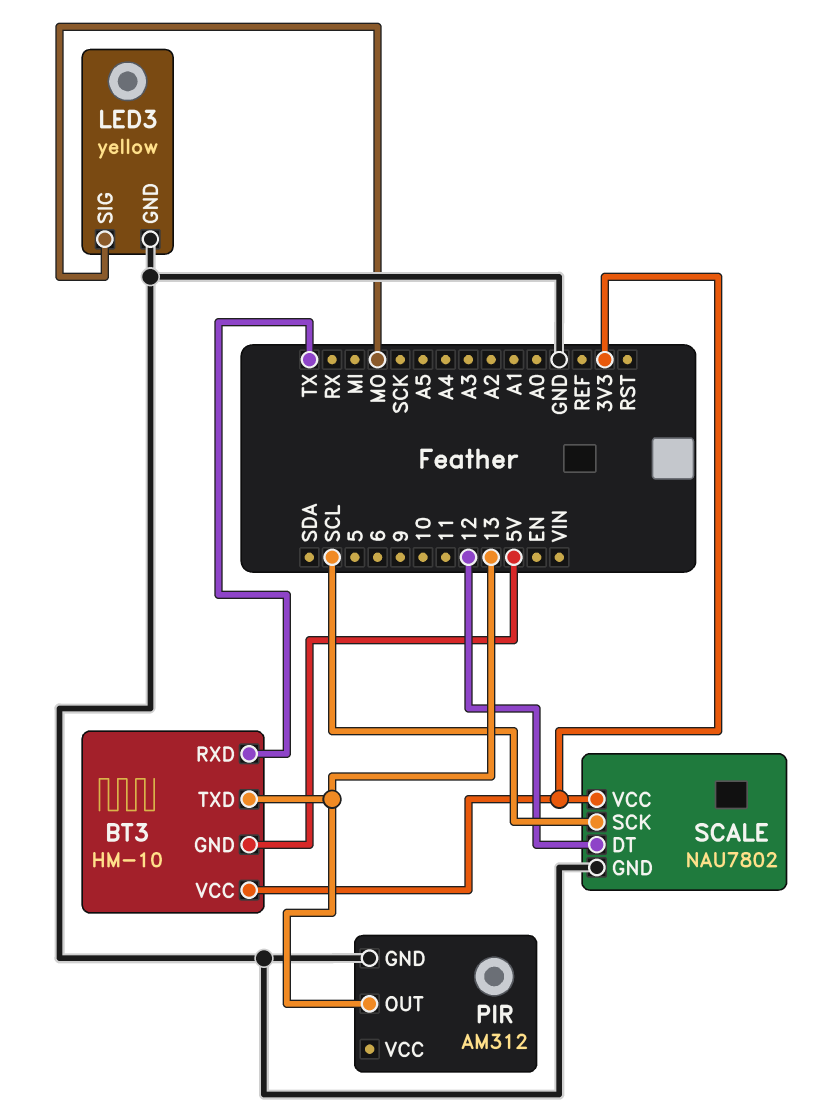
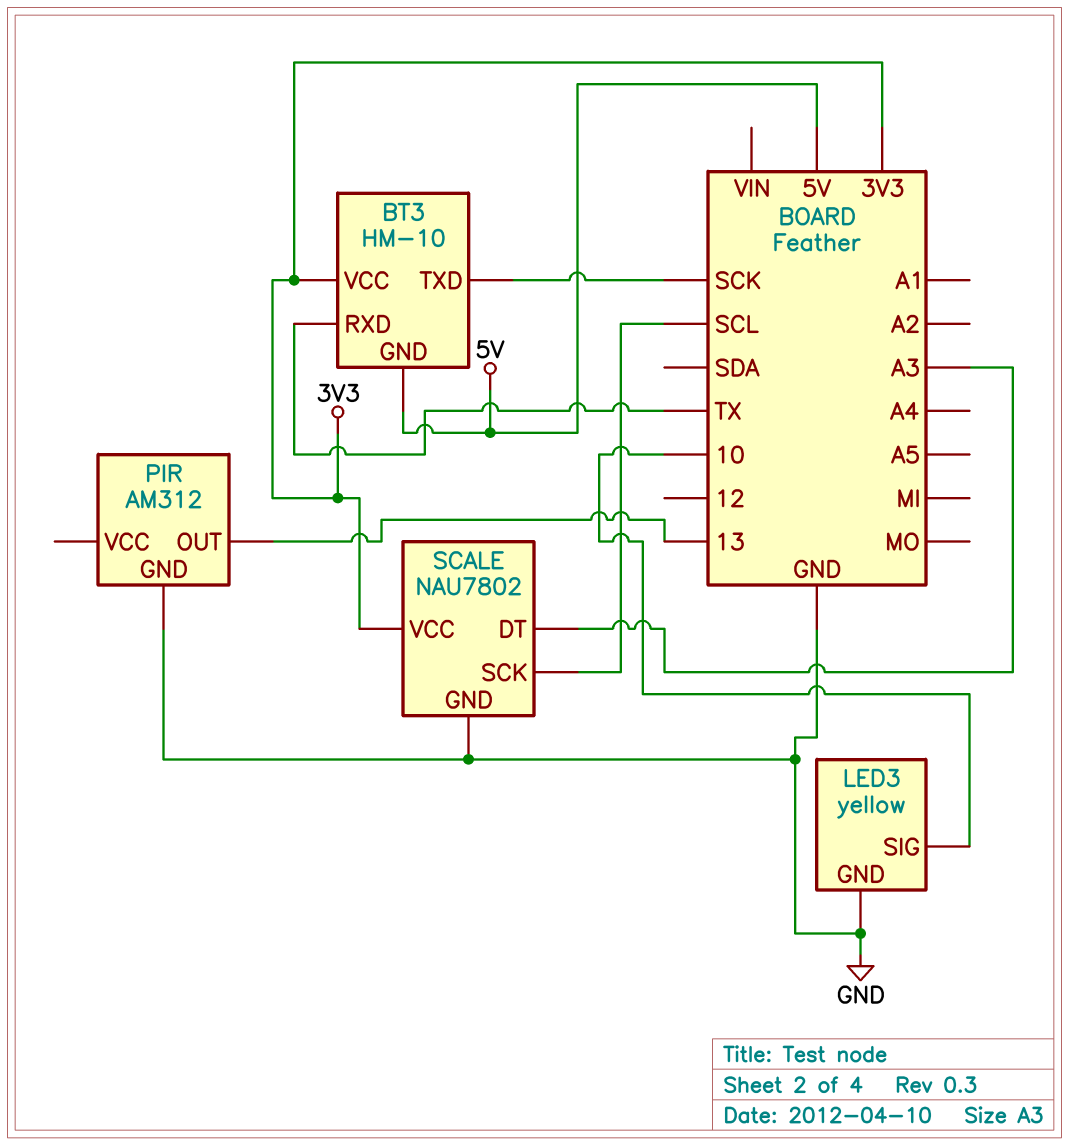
BT3 pin TXD: 13 -> SCK
LED3 pin SIG: MO -> 10
SCALE pin DT: 12 -> A3

